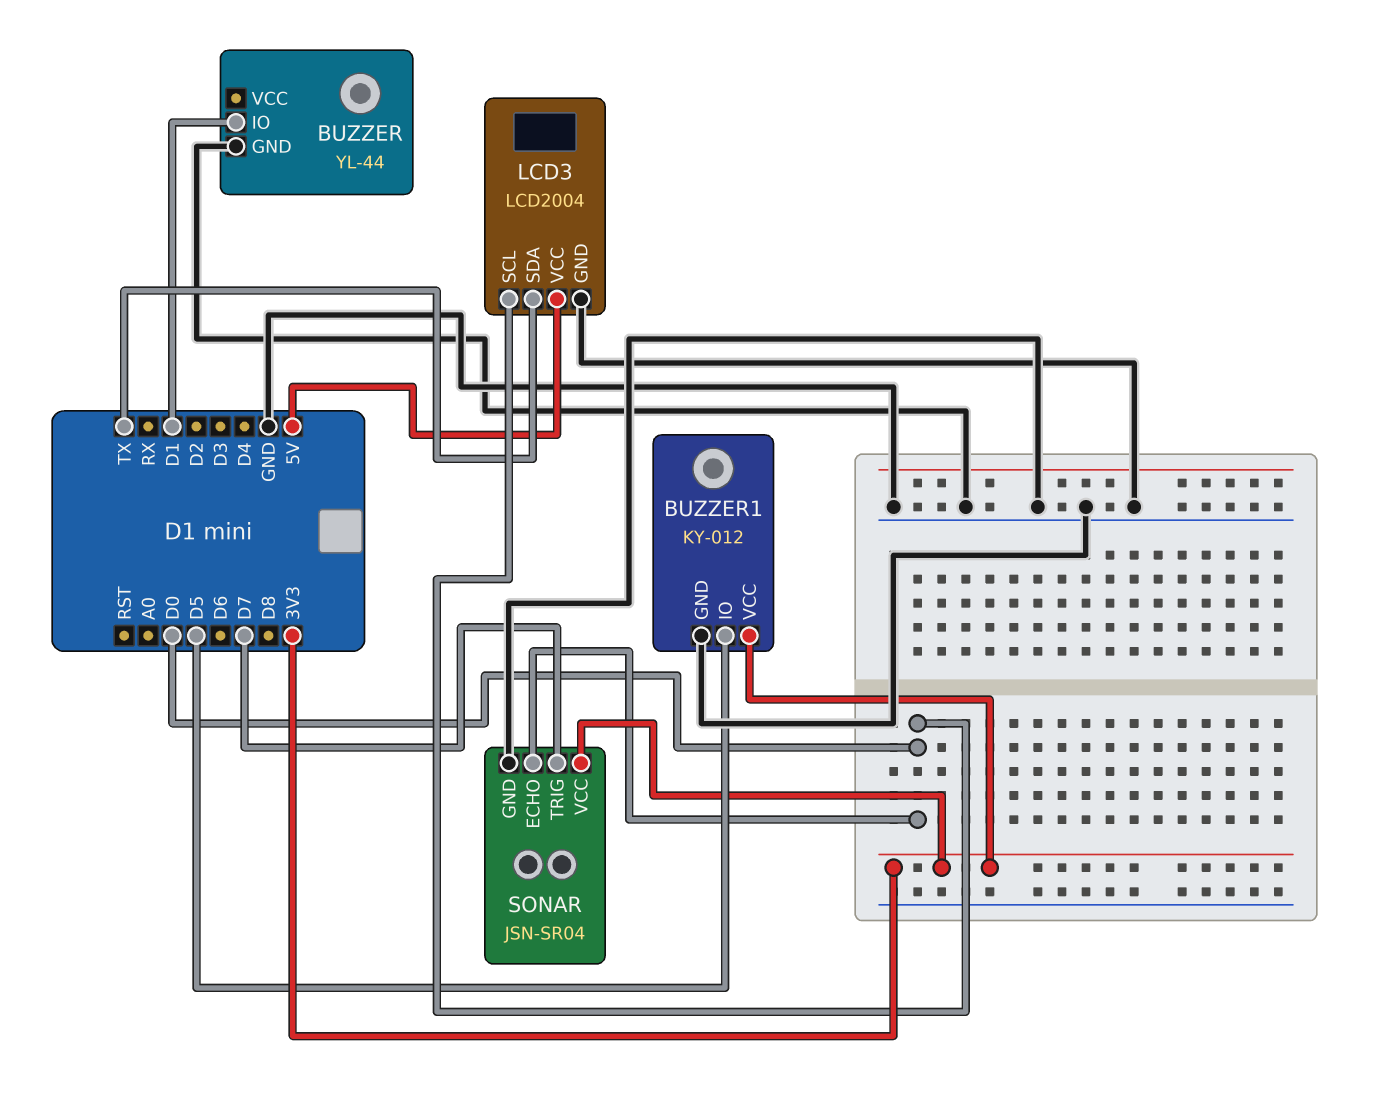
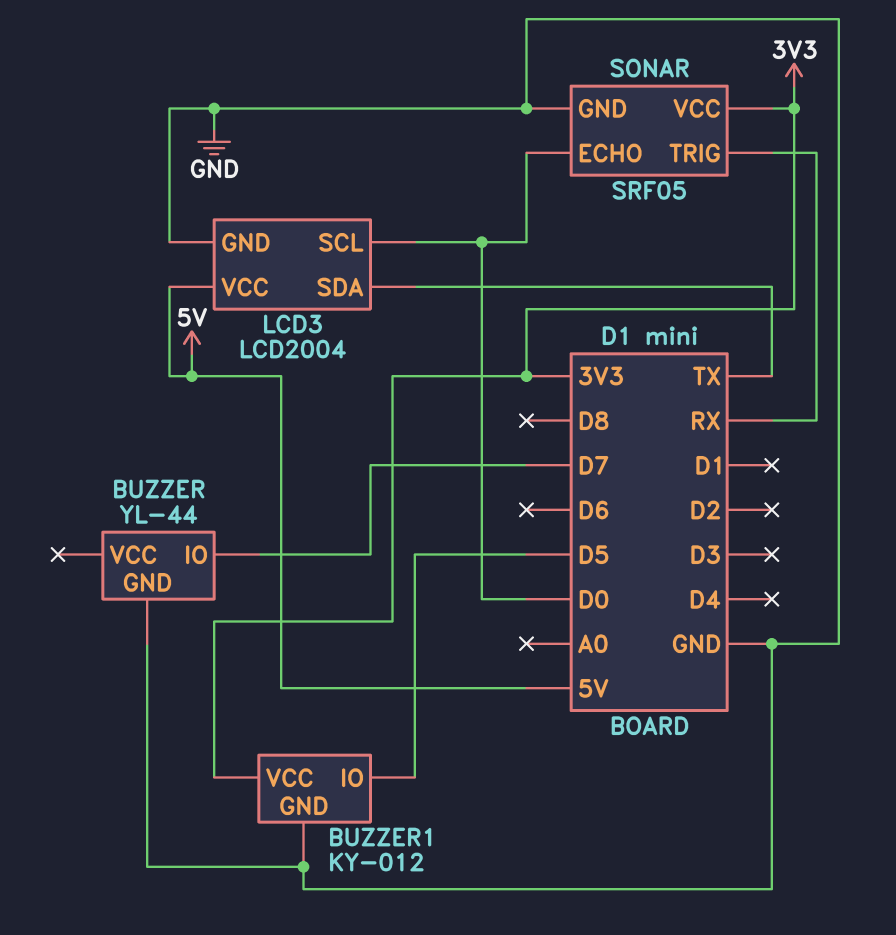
BUZZER pin IO: D1 -> D7
SONAR: JSN-SR04 -> SRF05
SONAR pin TRIG: D7 -> RX

